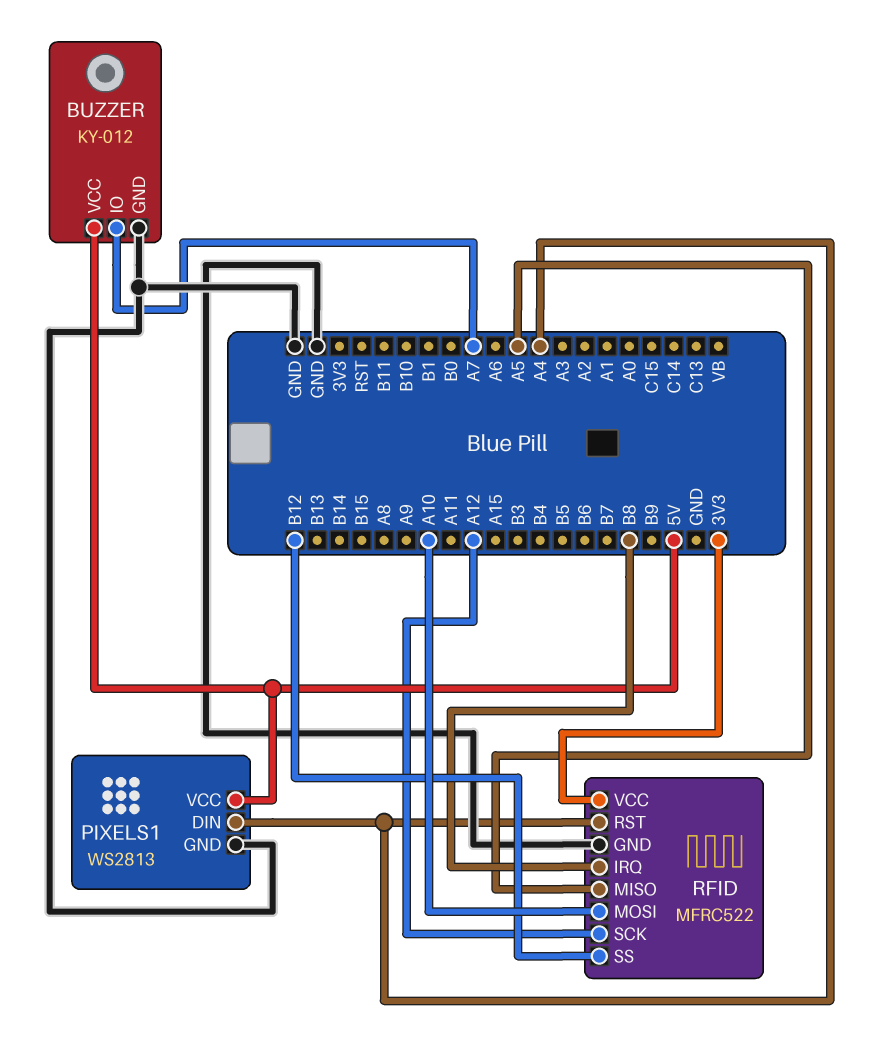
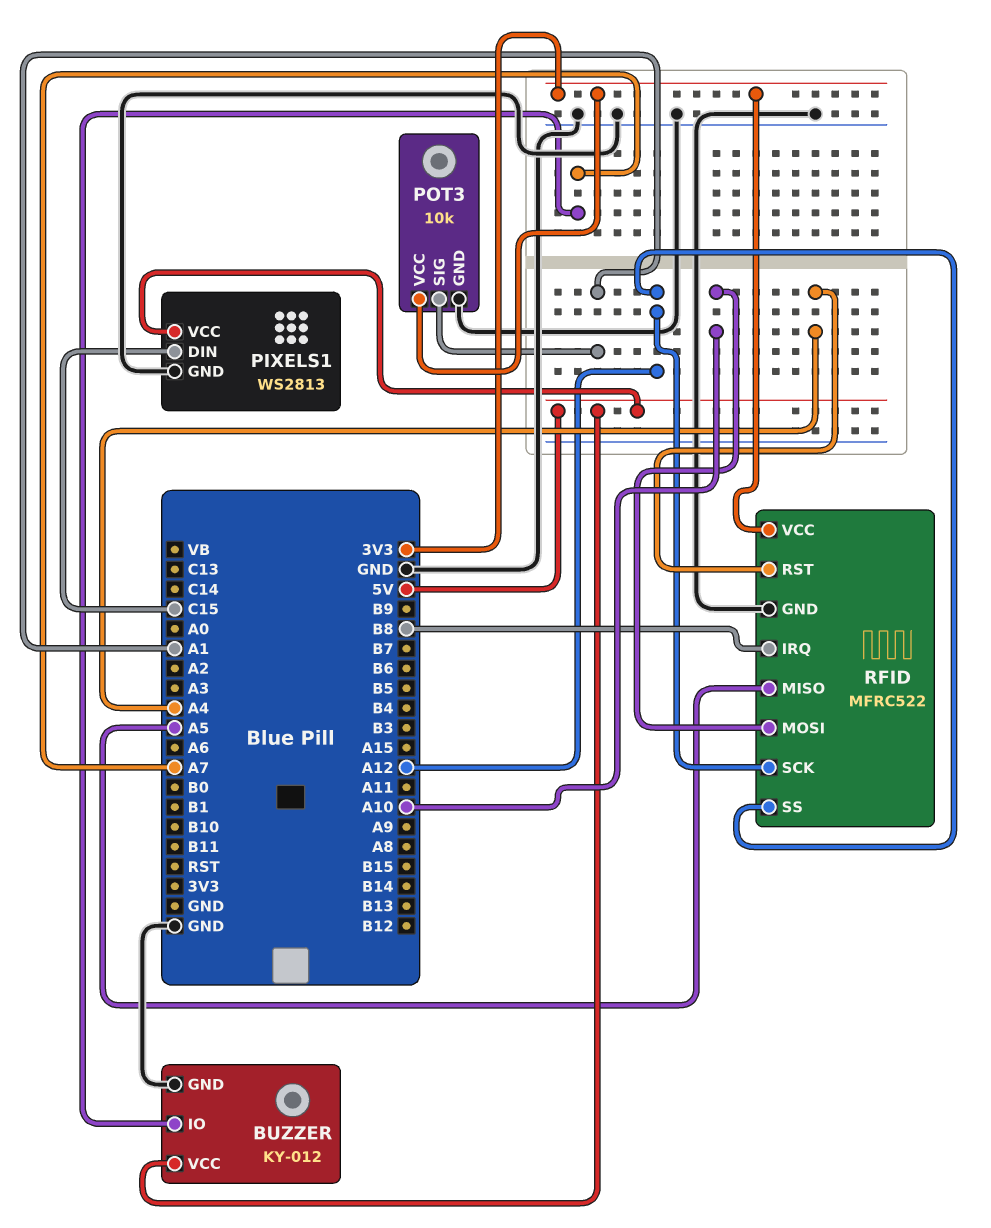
PIXELS1 pin DIN: A4 -> C15
POT3: none -> 10k
POT3 pin GND: none -> GND
POT3 pin SIG: none -> A1
POT3 pin VCC: none -> 3V3
RFID pin SS: B12 -> A12

